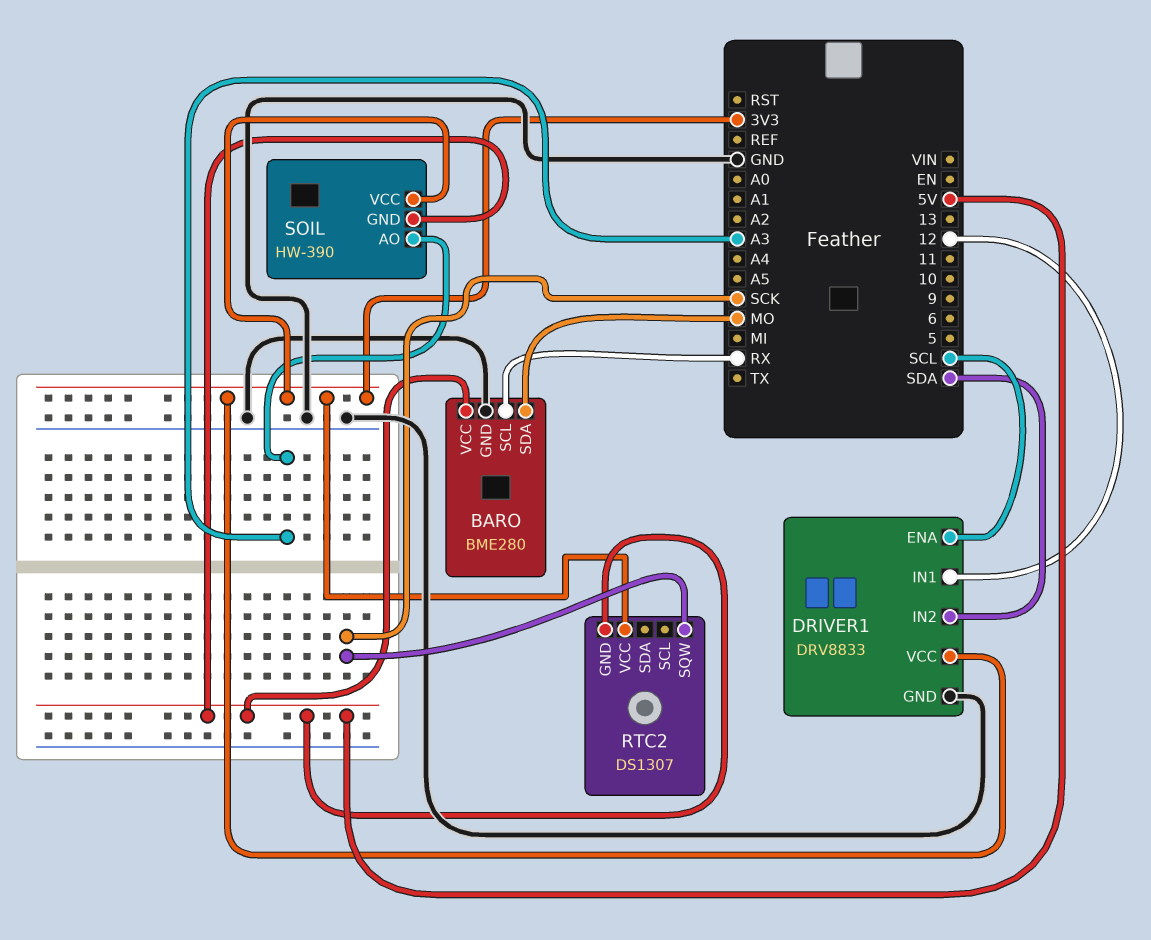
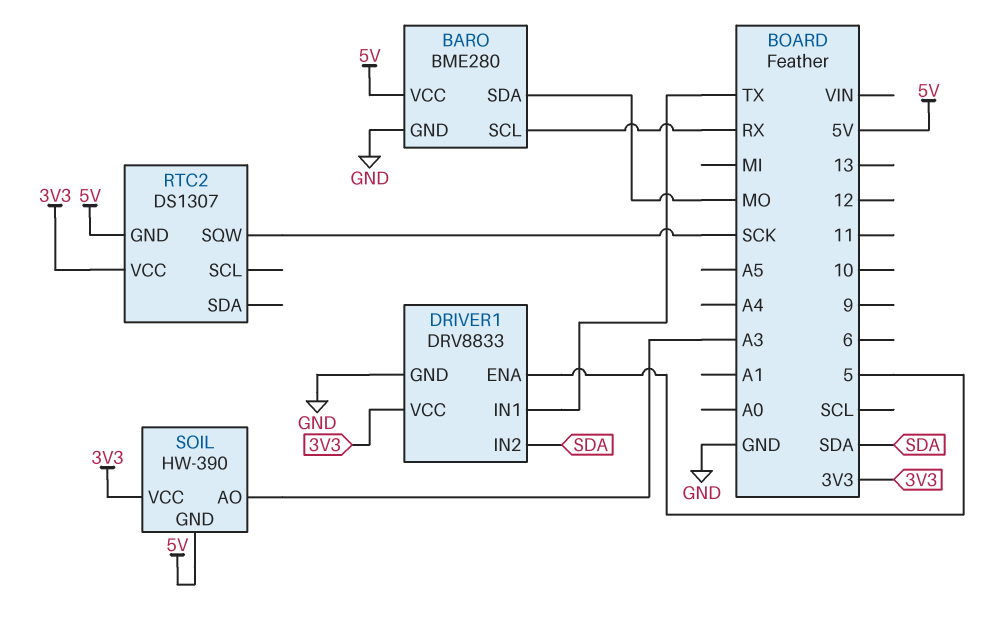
DRIVER1 pin ENA: SCL -> 5
DRIVER1 pin IN1: 12 -> TX

